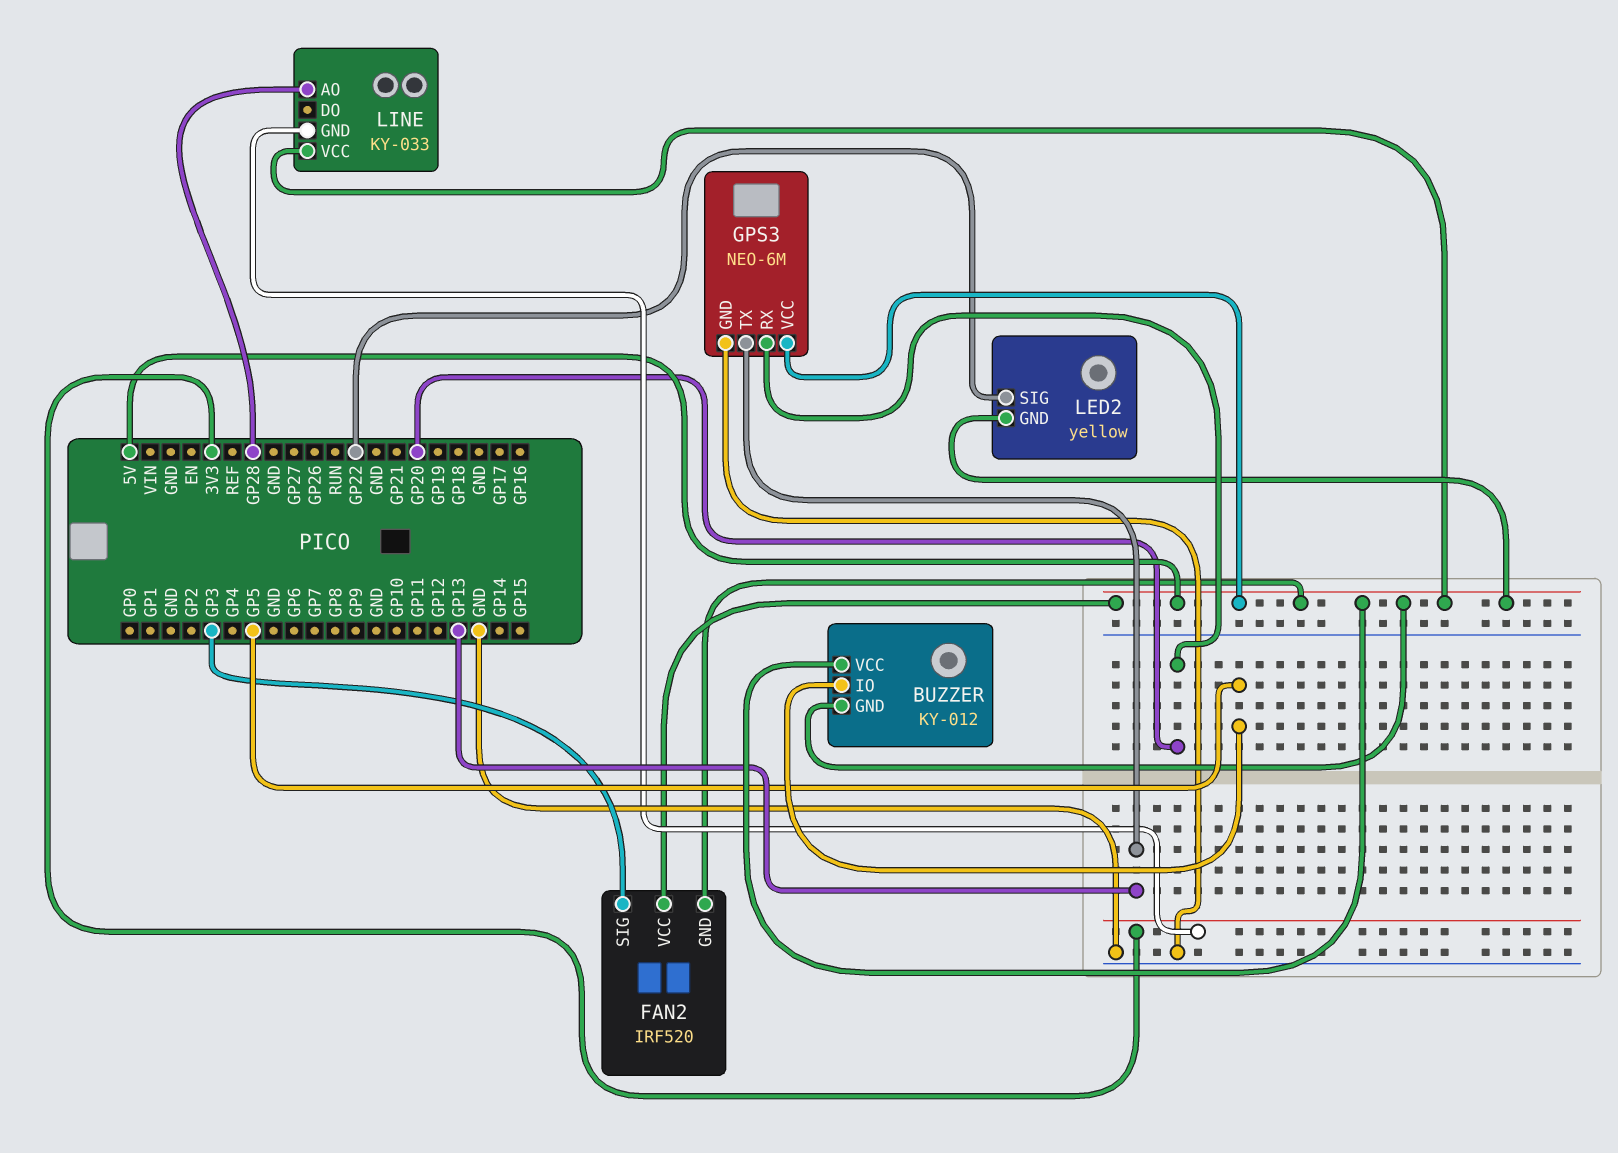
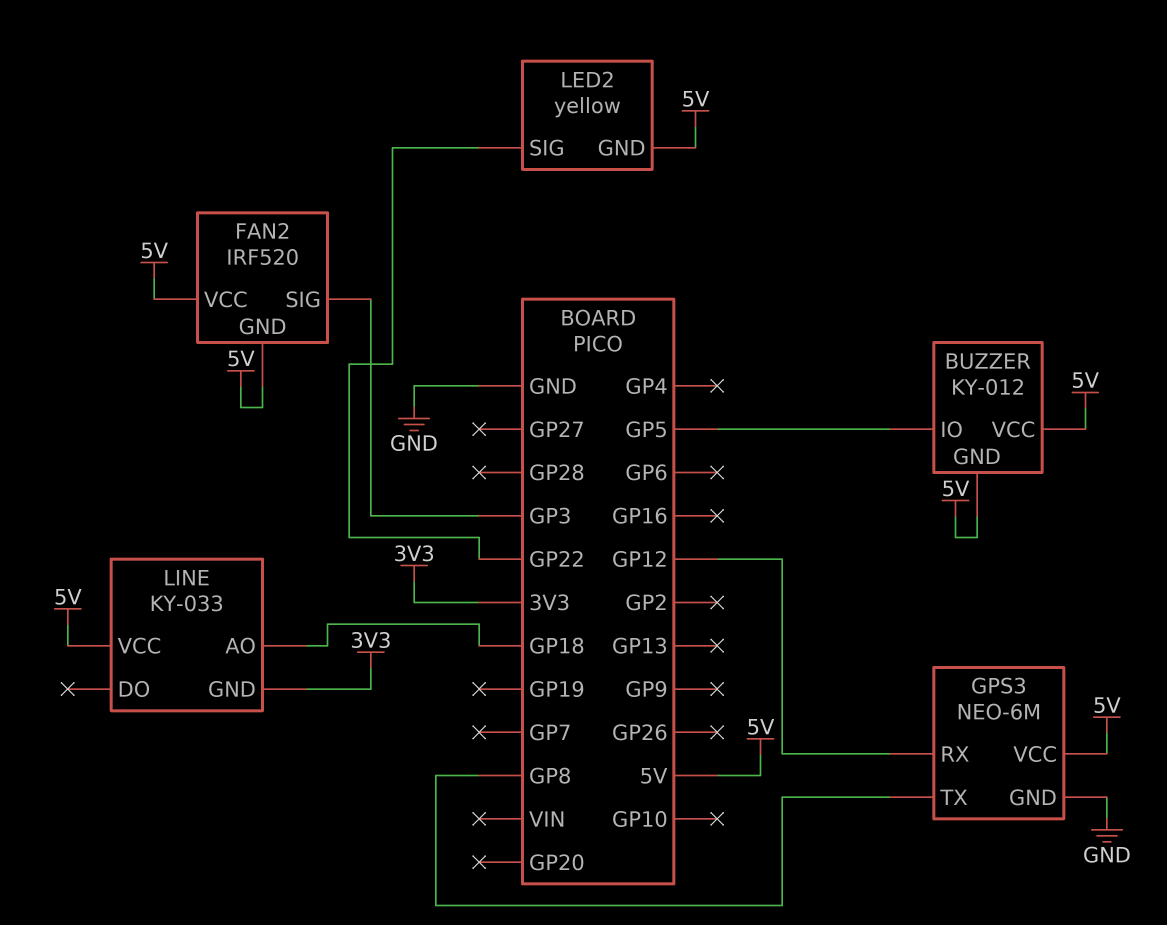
GPS3 pin RX: GP20 -> GP12
GPS3 pin TX: GP13 -> GP8
LINE pin AO: GP28 -> GP18

